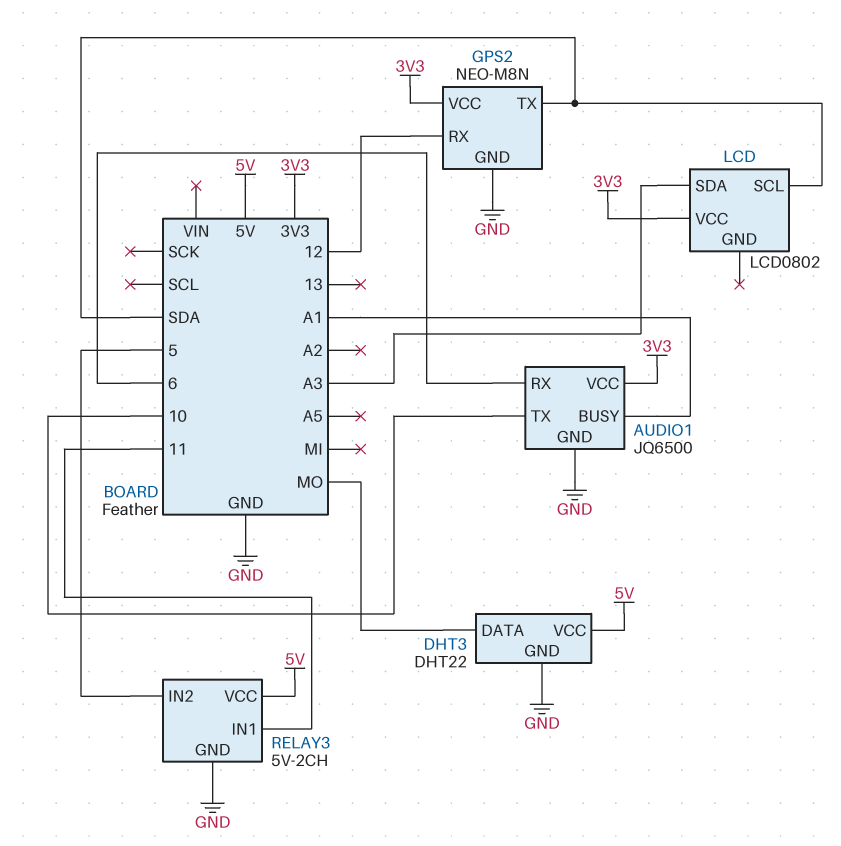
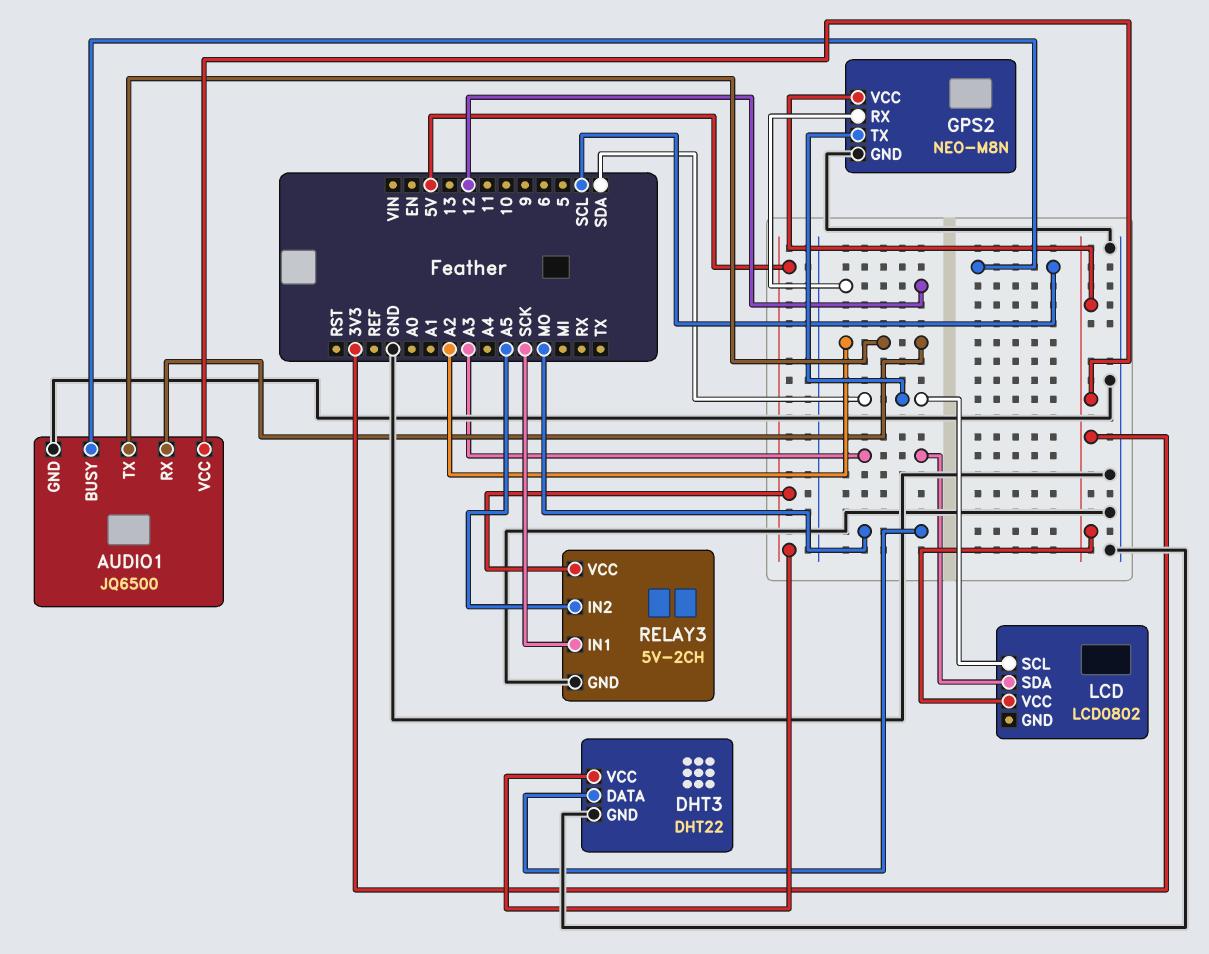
AUDIO1 pin BUSY: A1 -> SCL
AUDIO1 pin RX: 6 -> A2
AUDIO1 pin TX: 10 -> A2
RELAY3 pin IN1: 11 -> SCK
RELAY3 pin IN2: 5 -> A5

